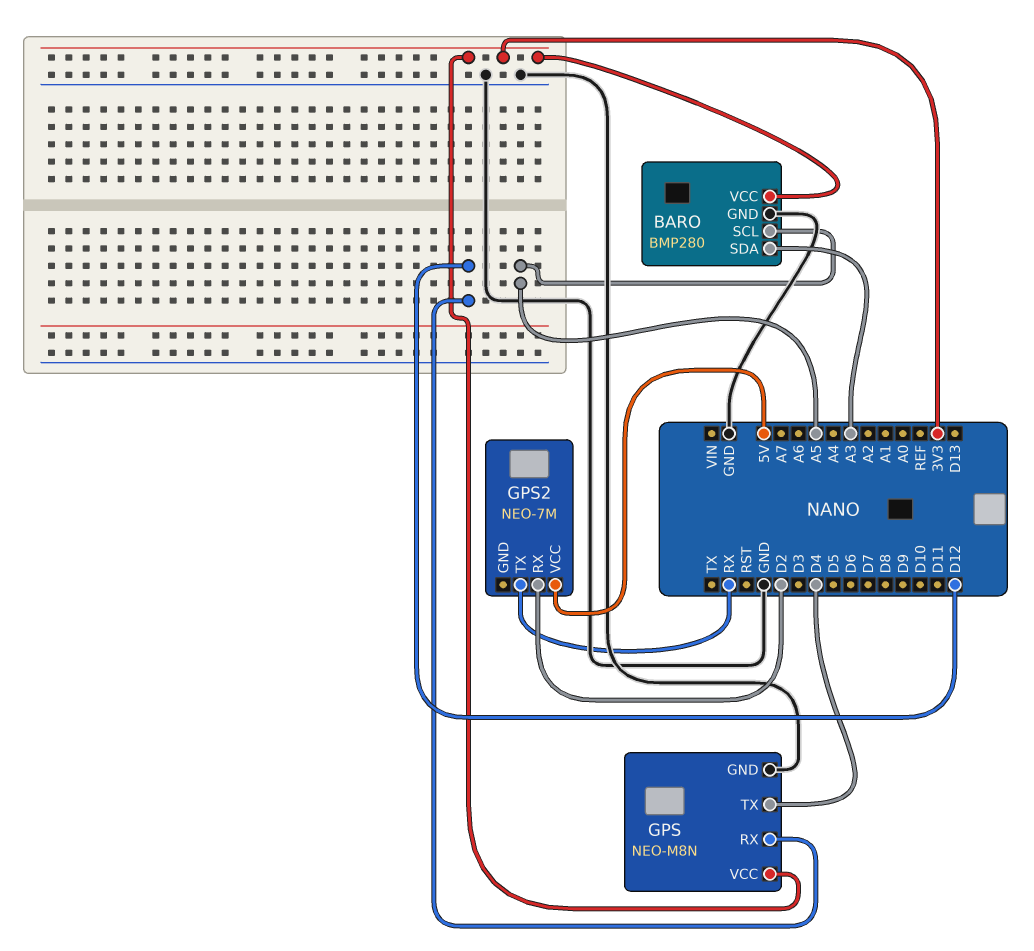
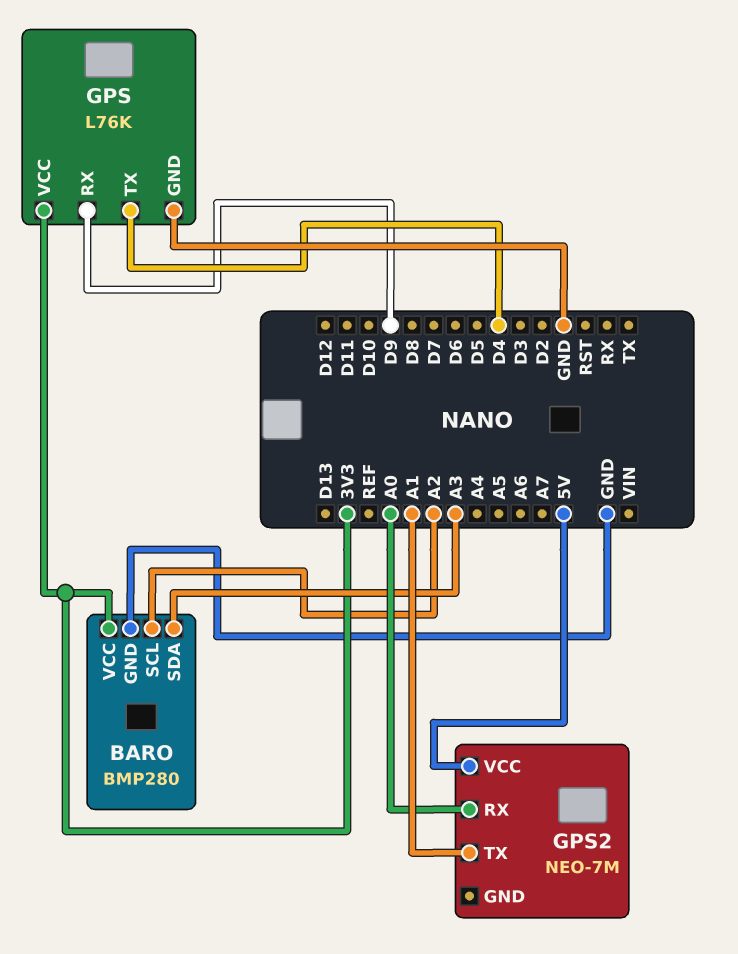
BARO pin SCL: A5 -> A2
GPS: NEO-M8N -> L76K
GPS pin RX: D12 -> D9
GPS2 pin RX: D2 -> A0
GPS2 pin TX: RX -> A1

